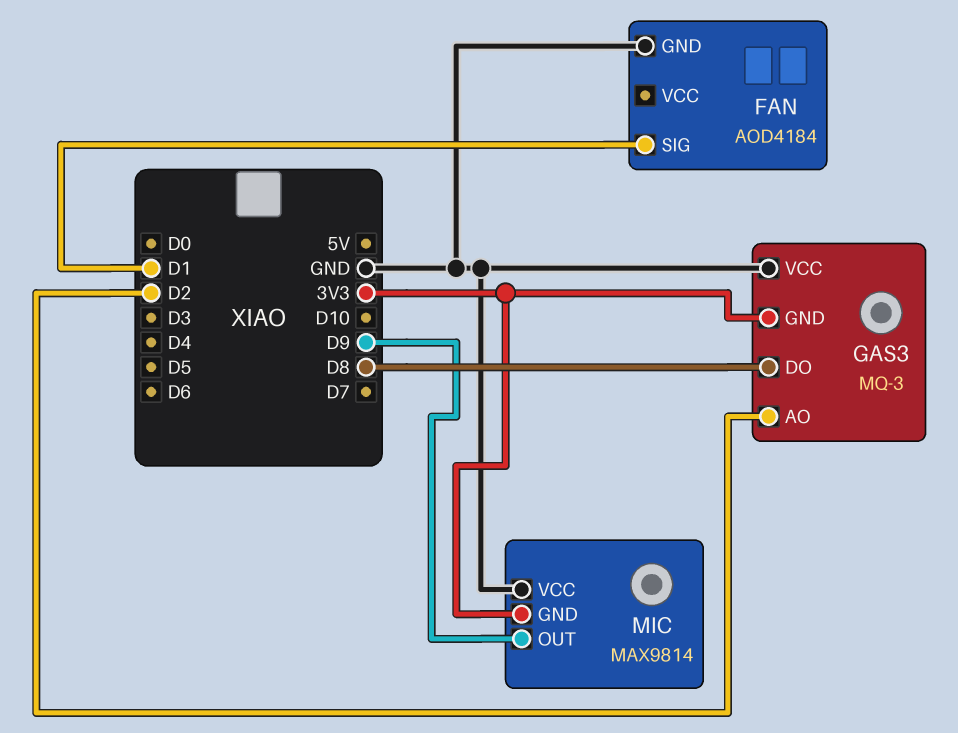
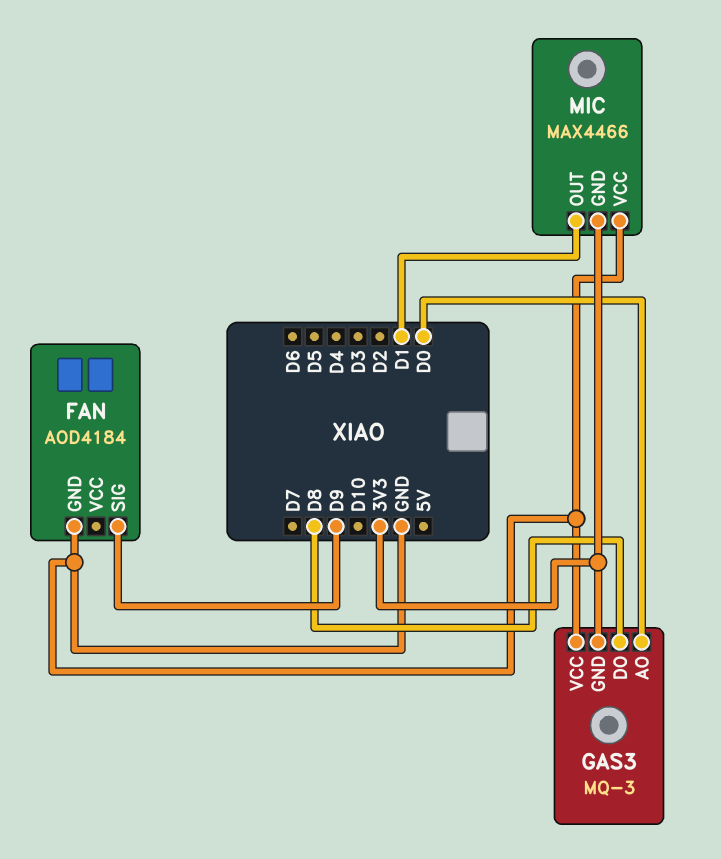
FAN pin SIG: D1 -> D9
GAS3 pin AO: D2 -> D0
MIC: MAX9814 -> MAX4466
MIC pin OUT: D9 -> D1

